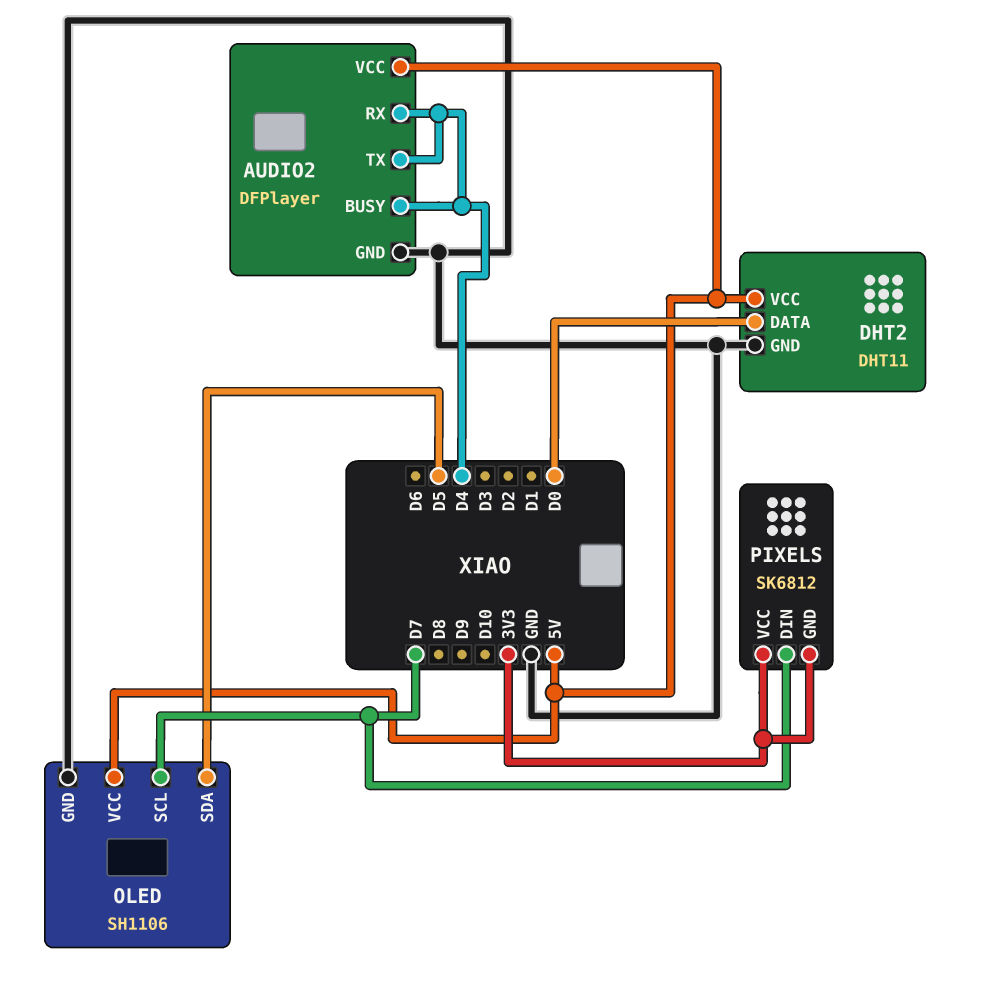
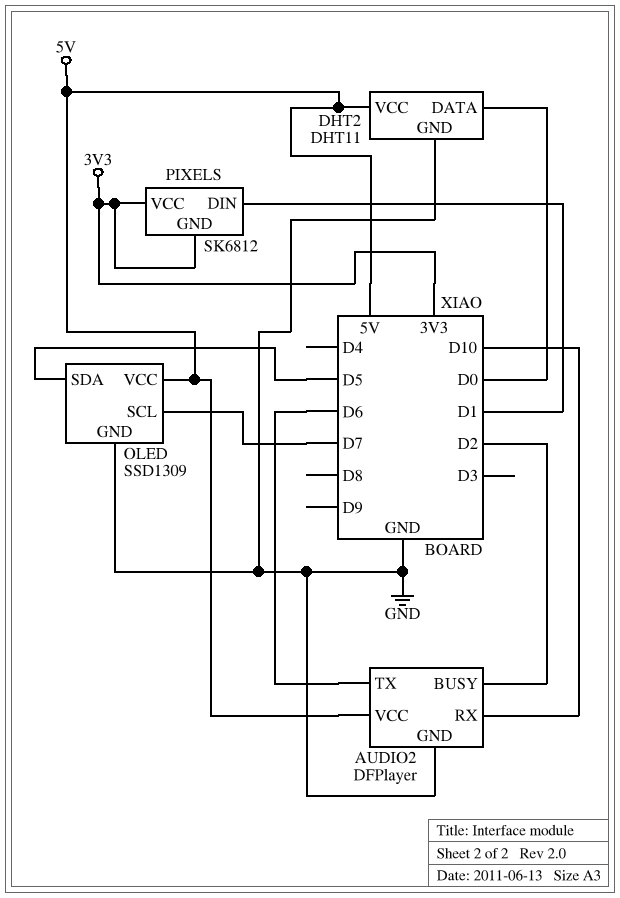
AUDIO2 pin BUSY: D4 -> D2
AUDIO2 pin RX: D4 -> D10
AUDIO2 pin TX: D4 -> D6
OLED: SH1106 -> SSD1309
PIXELS pin DIN: D7 -> D1

